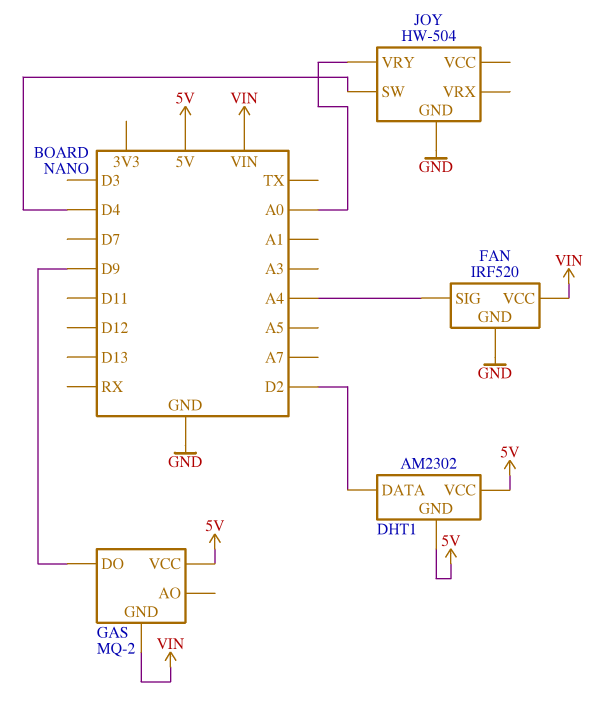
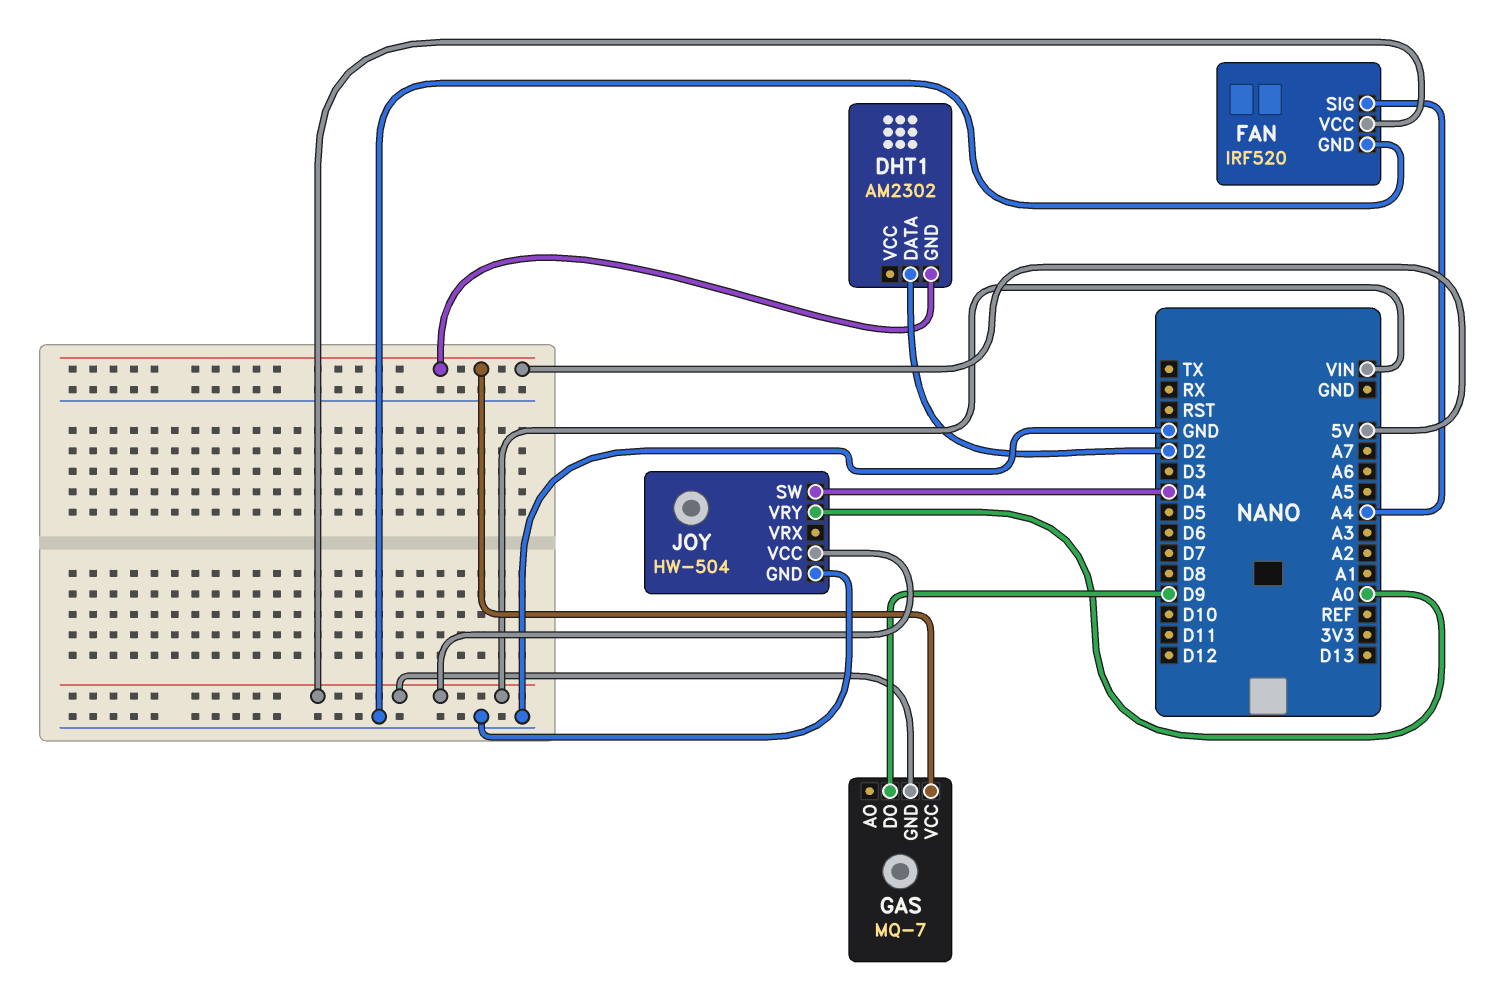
DHT1 pin VCC: 5V -> none
GAS: MQ-2 -> MQ-7
JOY pin VCC: none -> VIN

